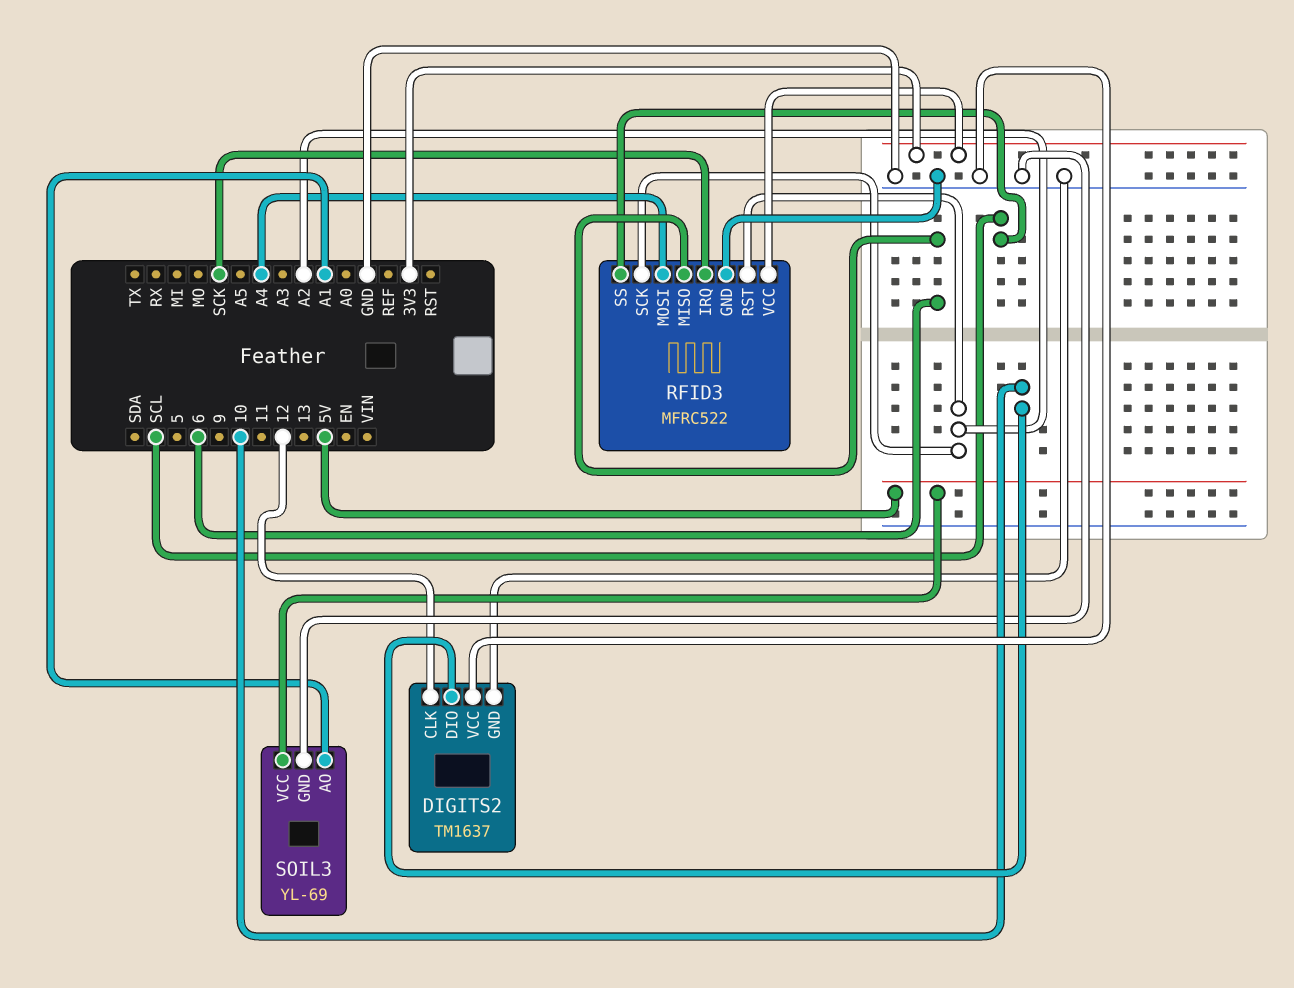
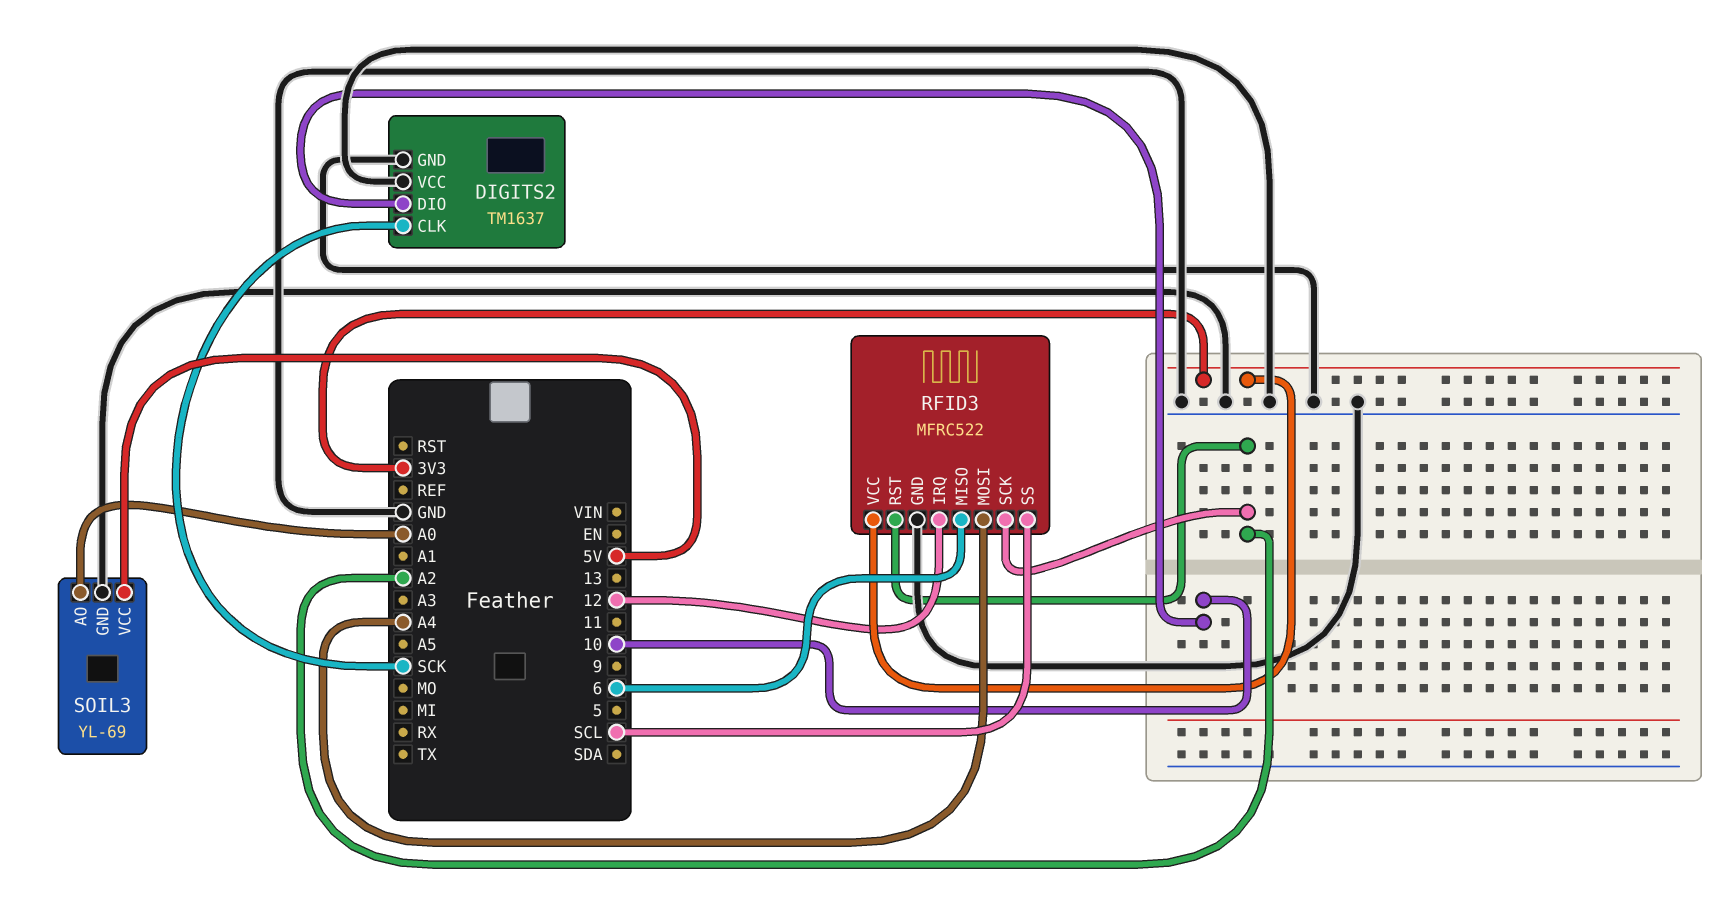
DIGITS2 pin CLK: 12 -> SCK
RFID3 pin IRQ: SCK -> 12
SOIL3 pin AO: A1 -> A0

